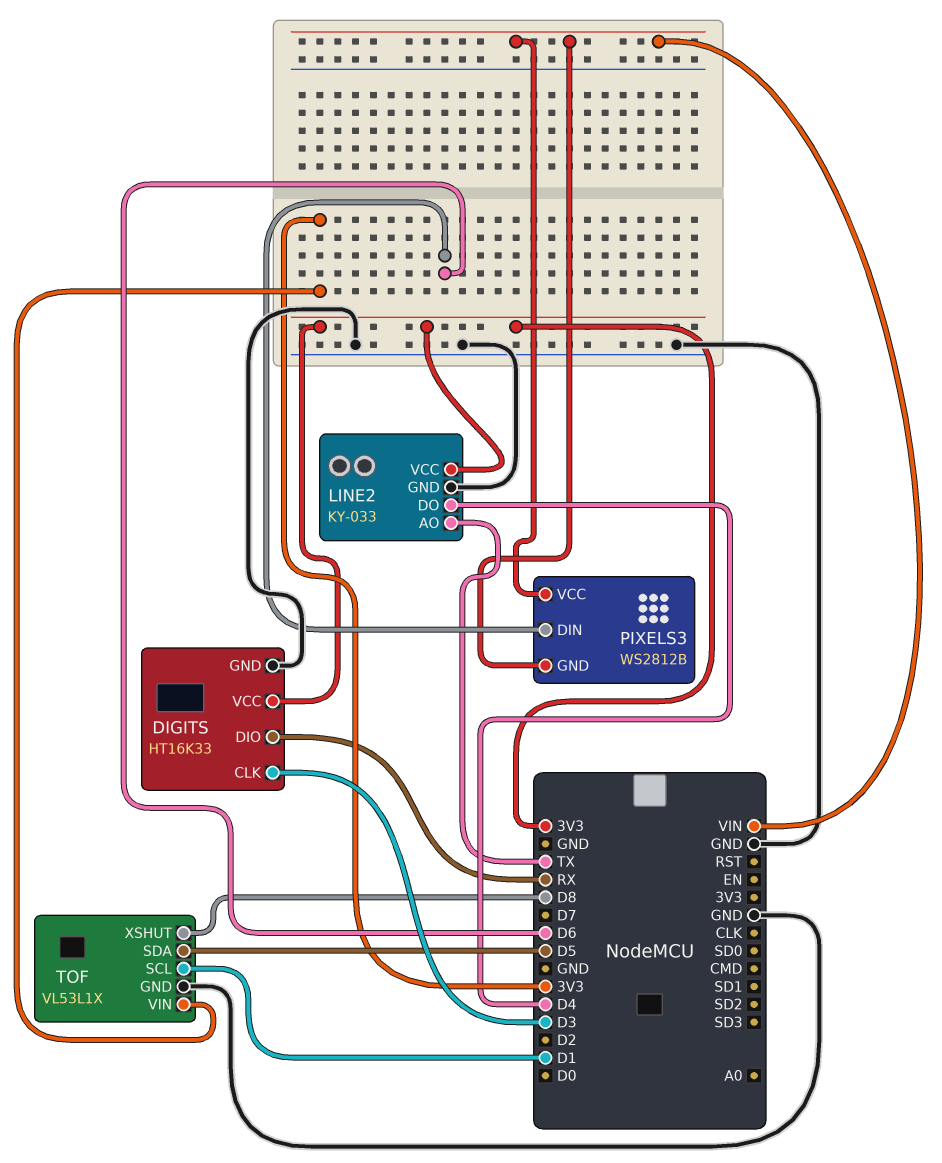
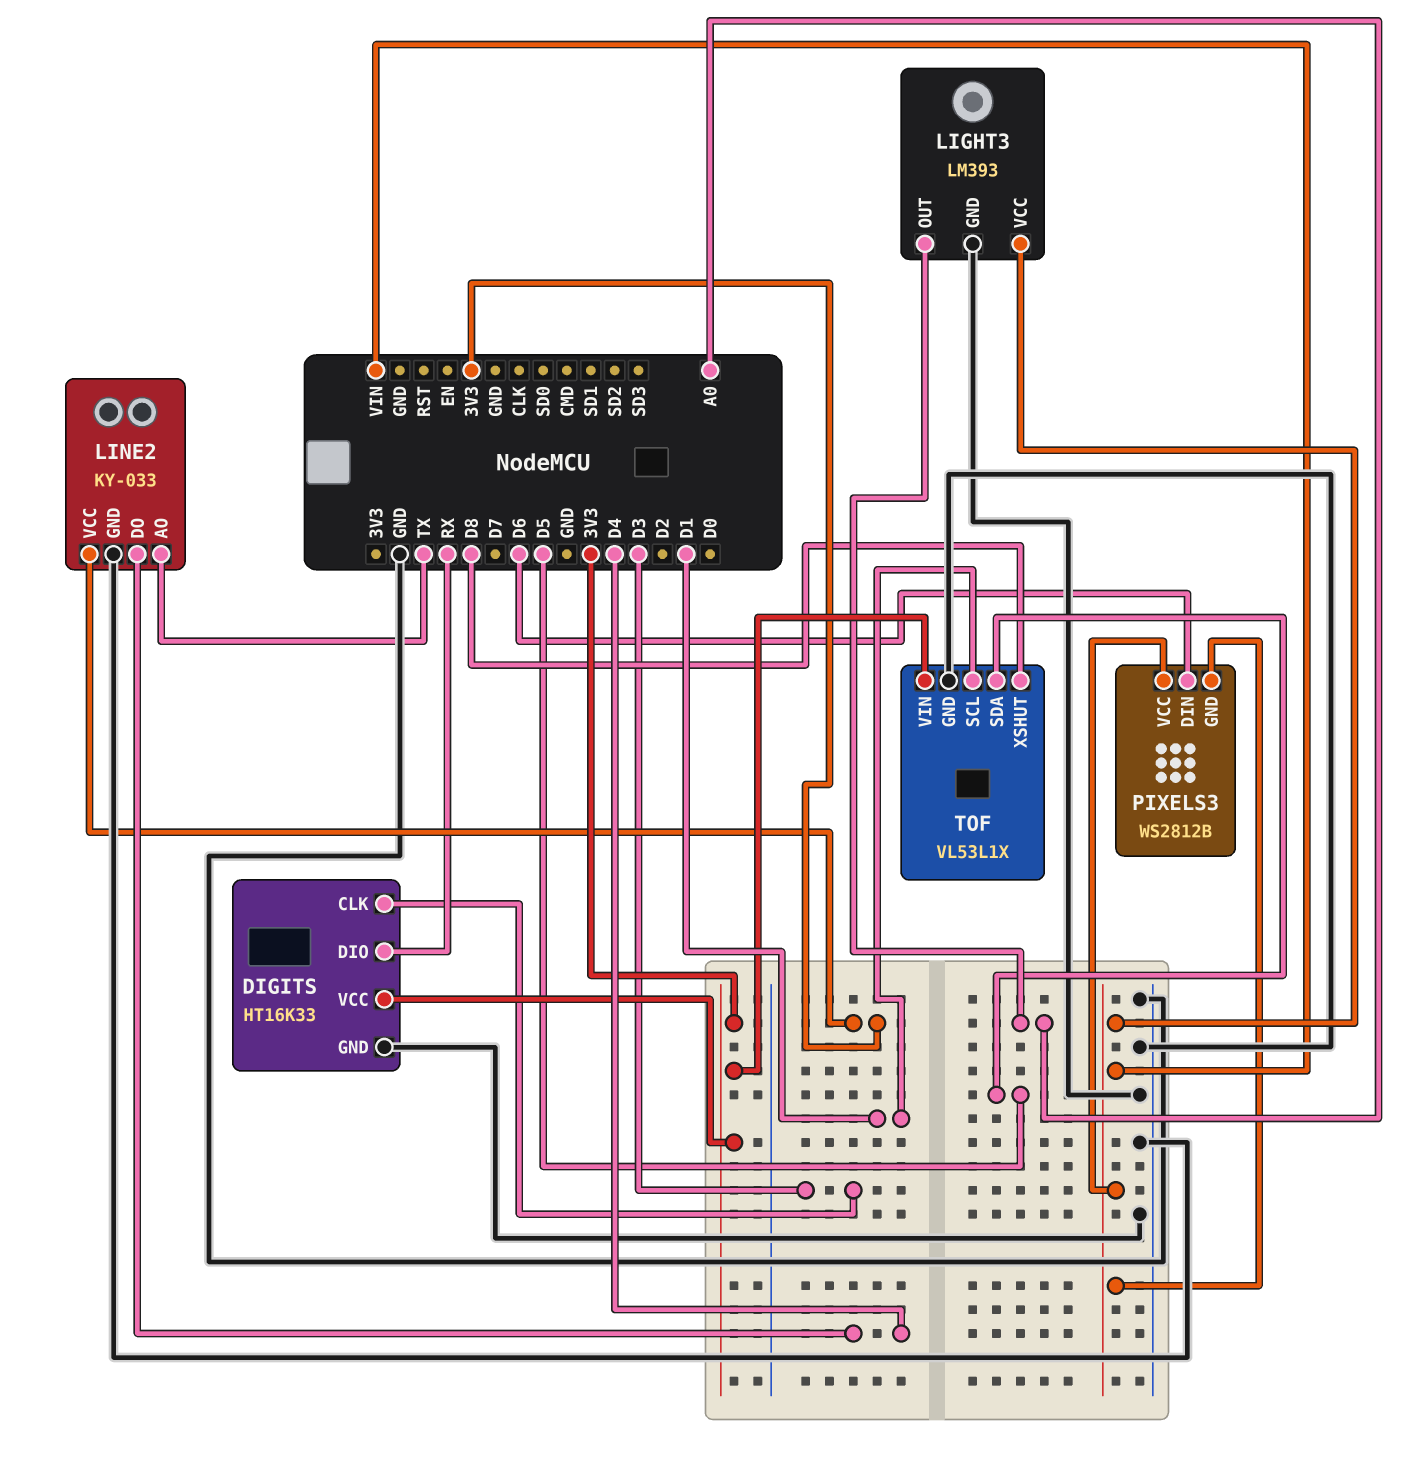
LIGHT3: none -> LM393
LIGHT3 pin GND: none -> GND
LIGHT3 pin OUT: none -> A0
LIGHT3 pin VCC: none -> VIN

